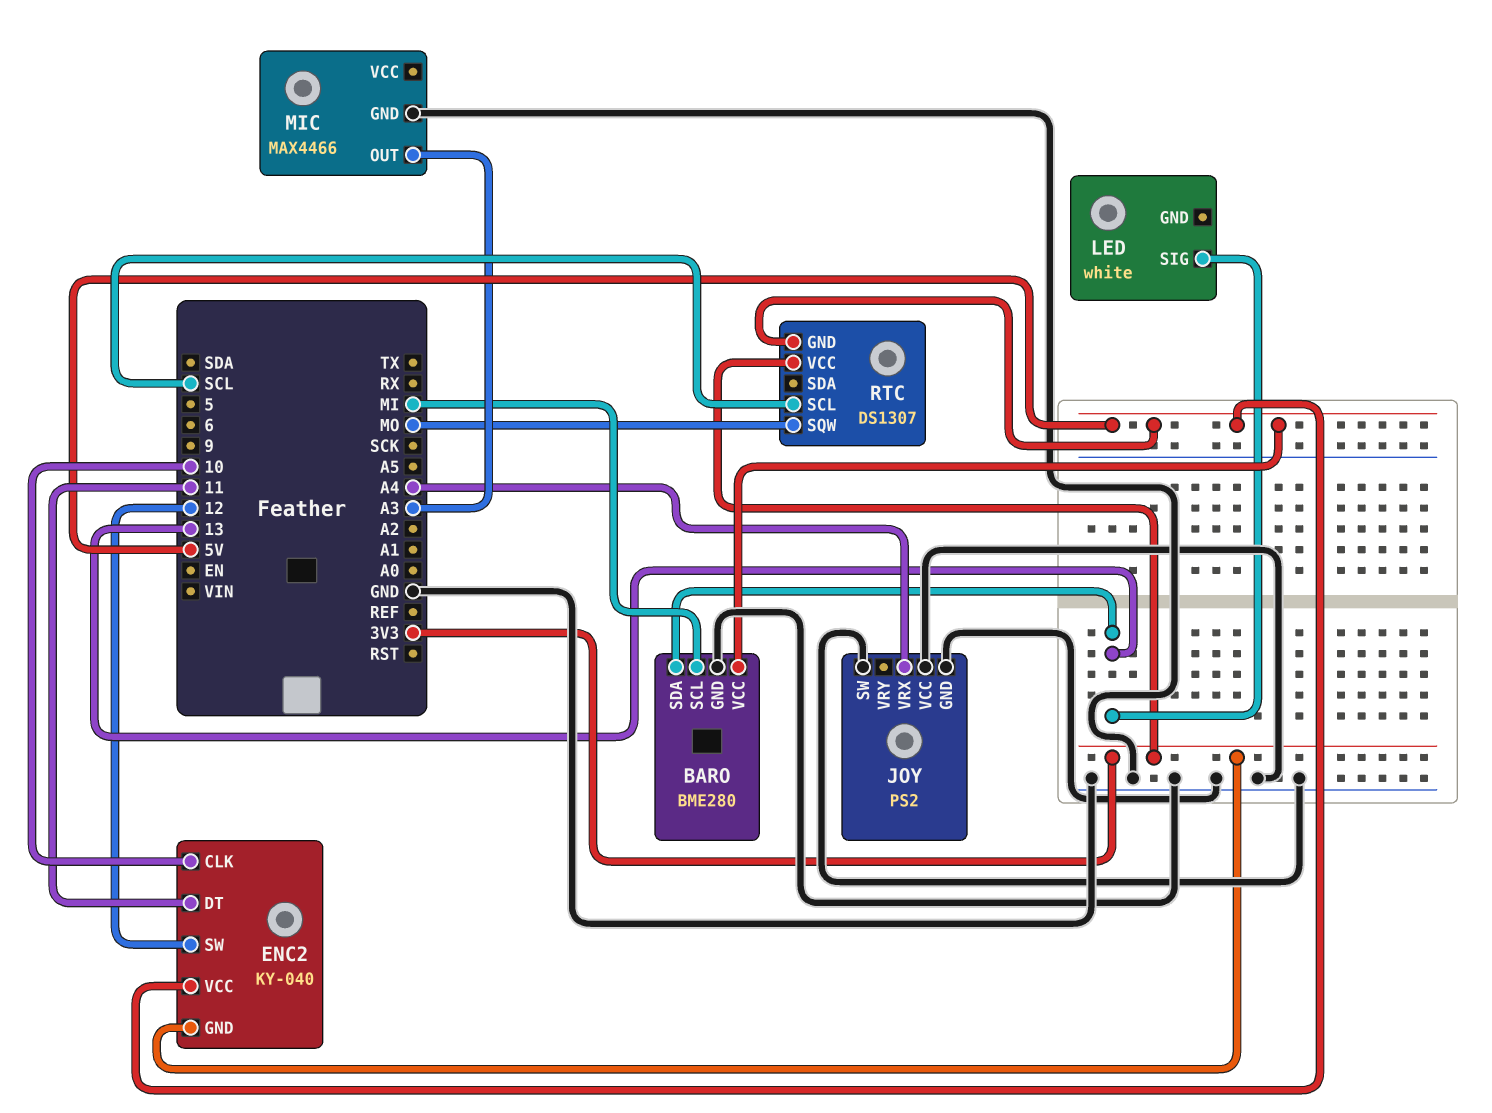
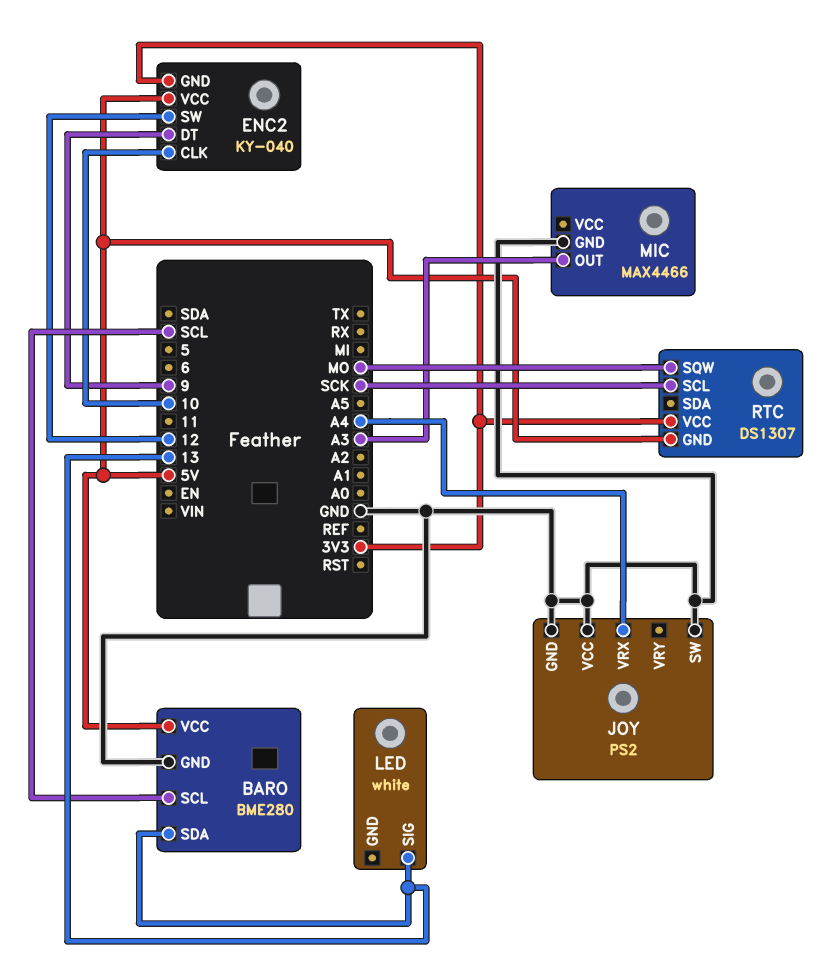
BARO pin SCL: MI -> SCL
ENC2 pin DT: 11 -> 9
RTC pin SCL: SCL -> SCK

